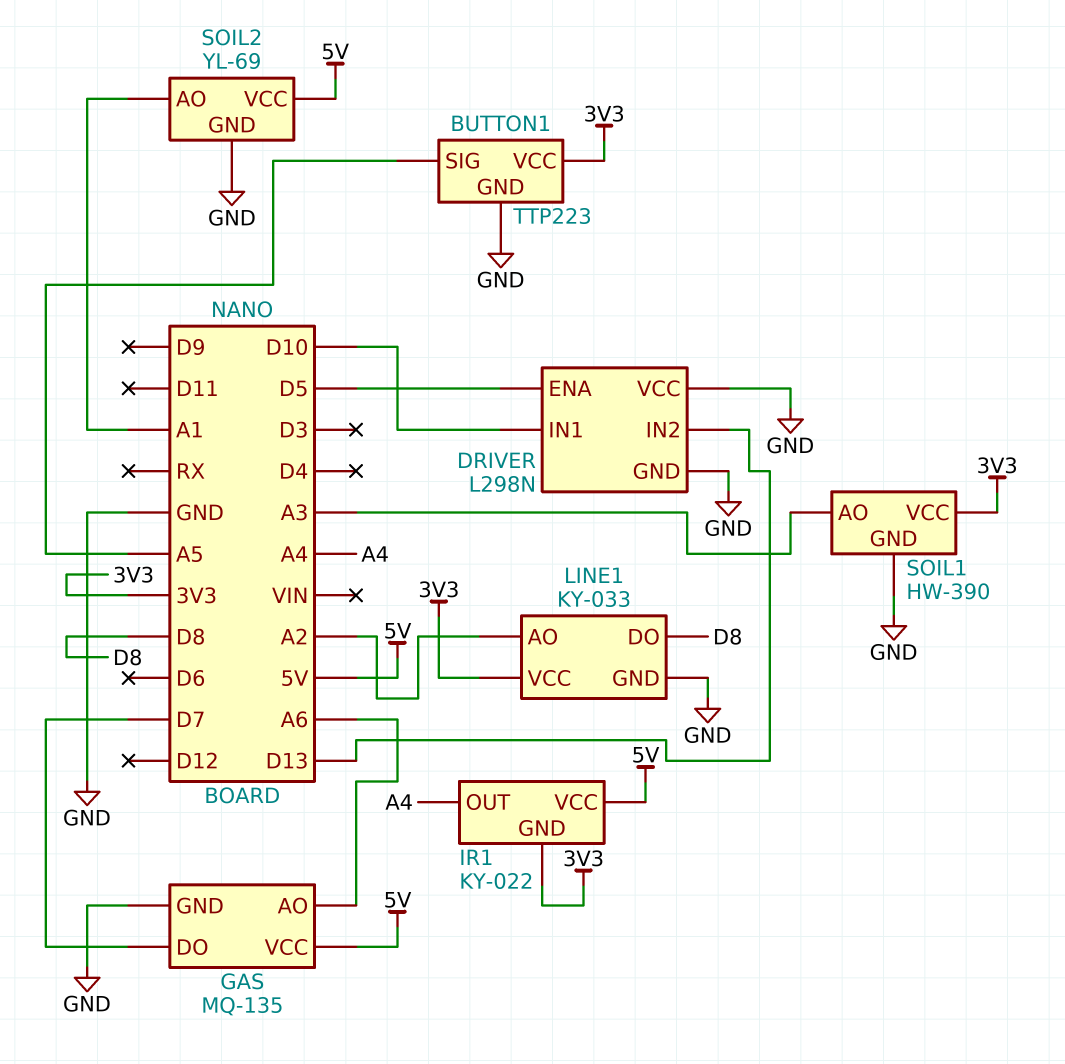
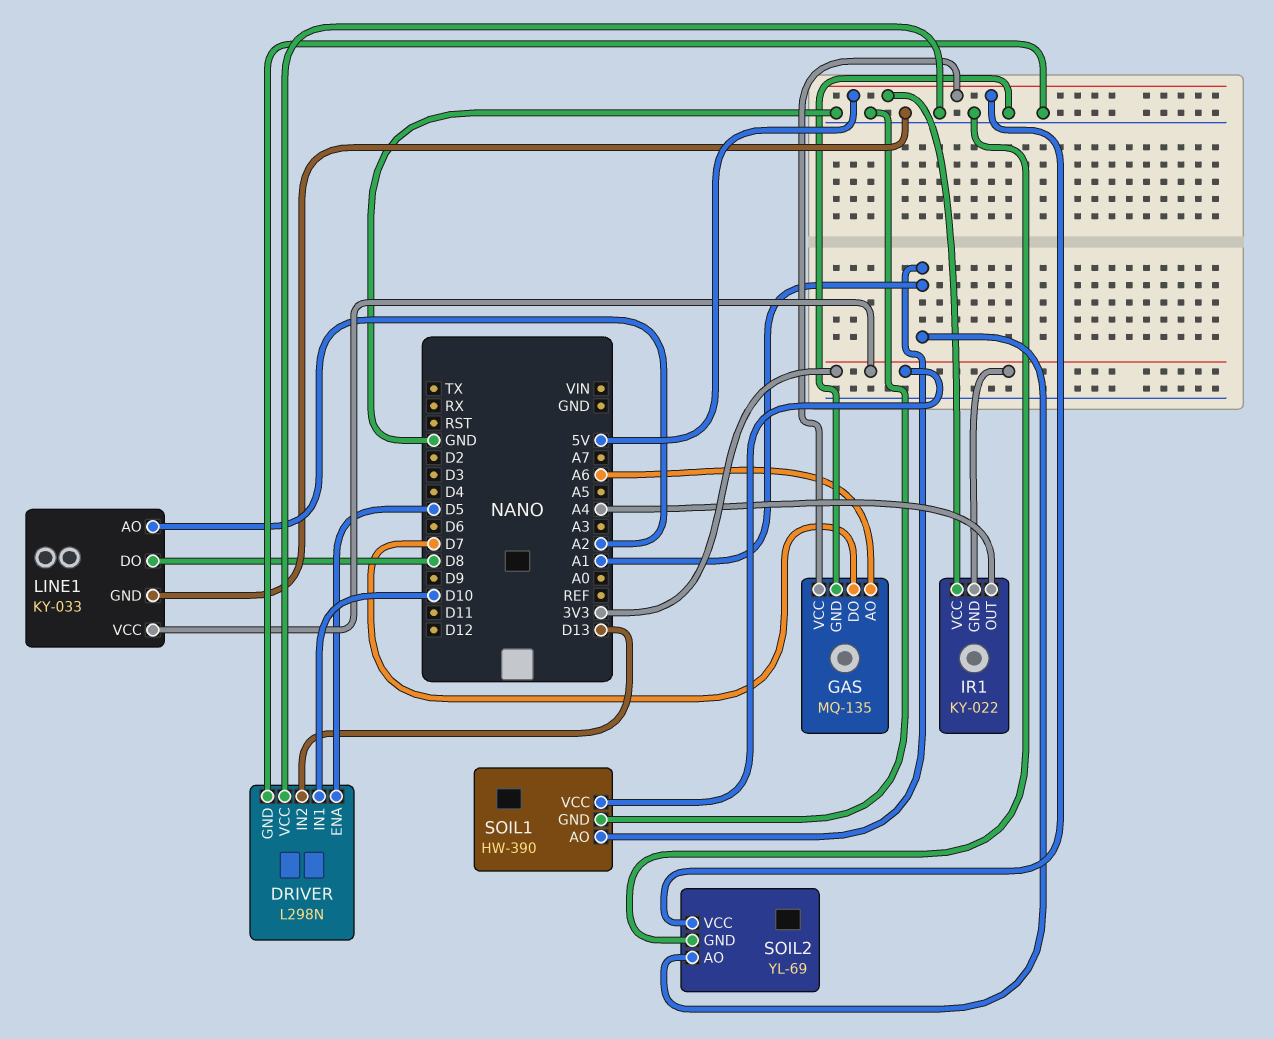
BUTTON1: TTP223 -> none
BUTTON1 pin GND: GND -> none
BUTTON1 pin SIG: A5 -> none
BUTTON1 pin VCC: 3V3 -> none
SOIL1 pin AO: A3 -> A1

